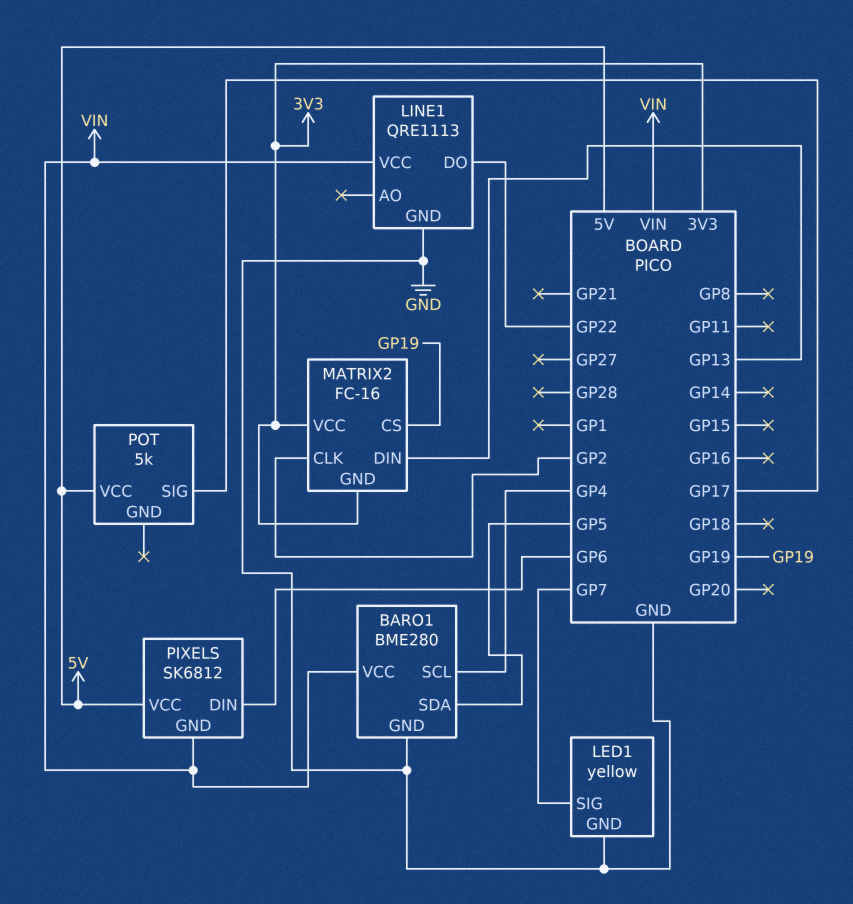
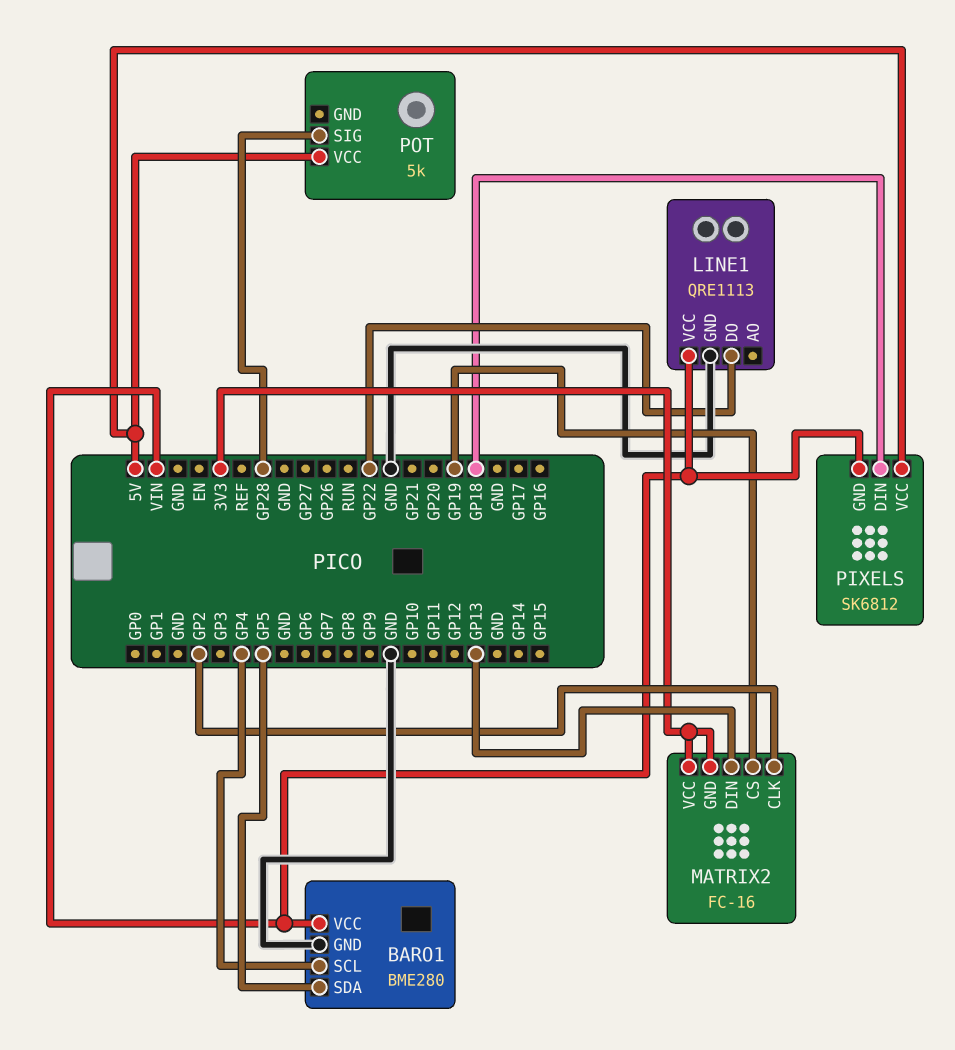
LED1: yellow -> none
LED1 pin GND: GND -> none
LED1 pin SIG: GP7 -> none
PIXELS pin DIN: GP6 -> GP18
POT pin SIG: GP17 -> GP28

